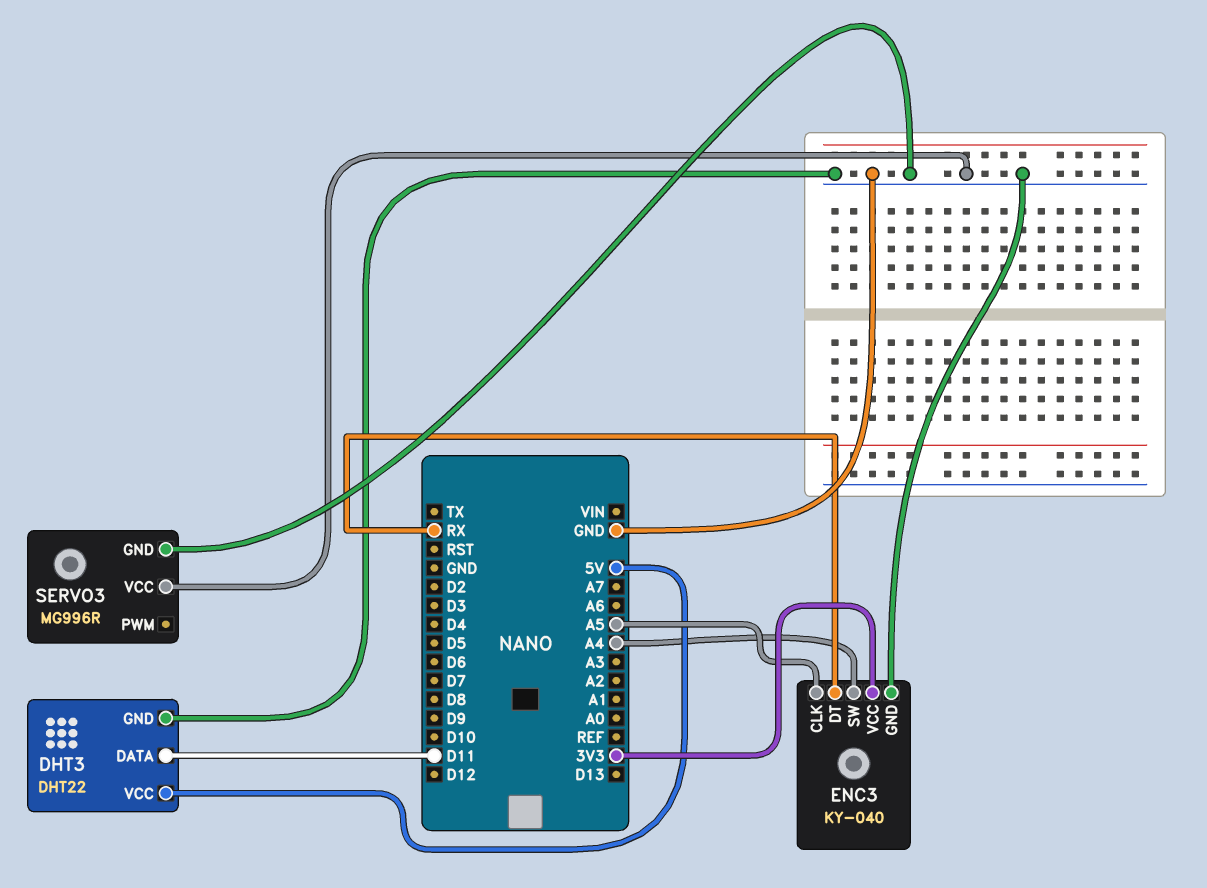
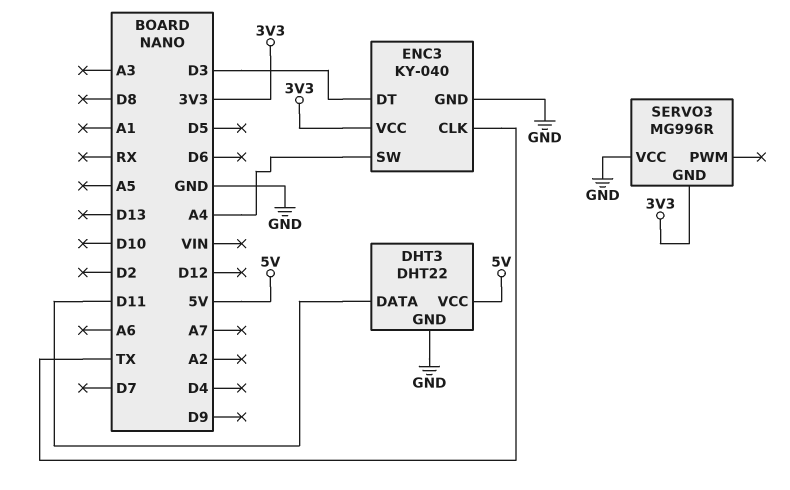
ENC3 pin CLK: A5 -> TX
ENC3 pin DT: RX -> D3
SERVO3 pin GND: GND -> 3V3

